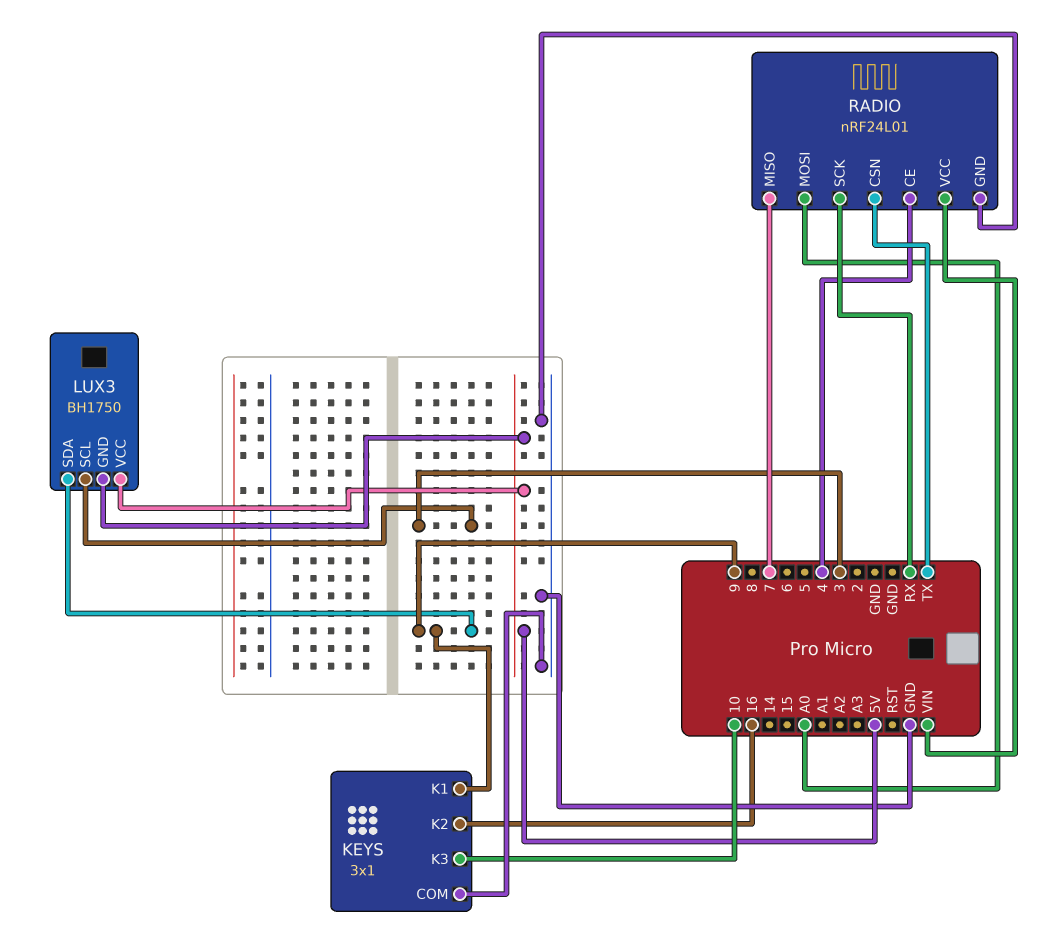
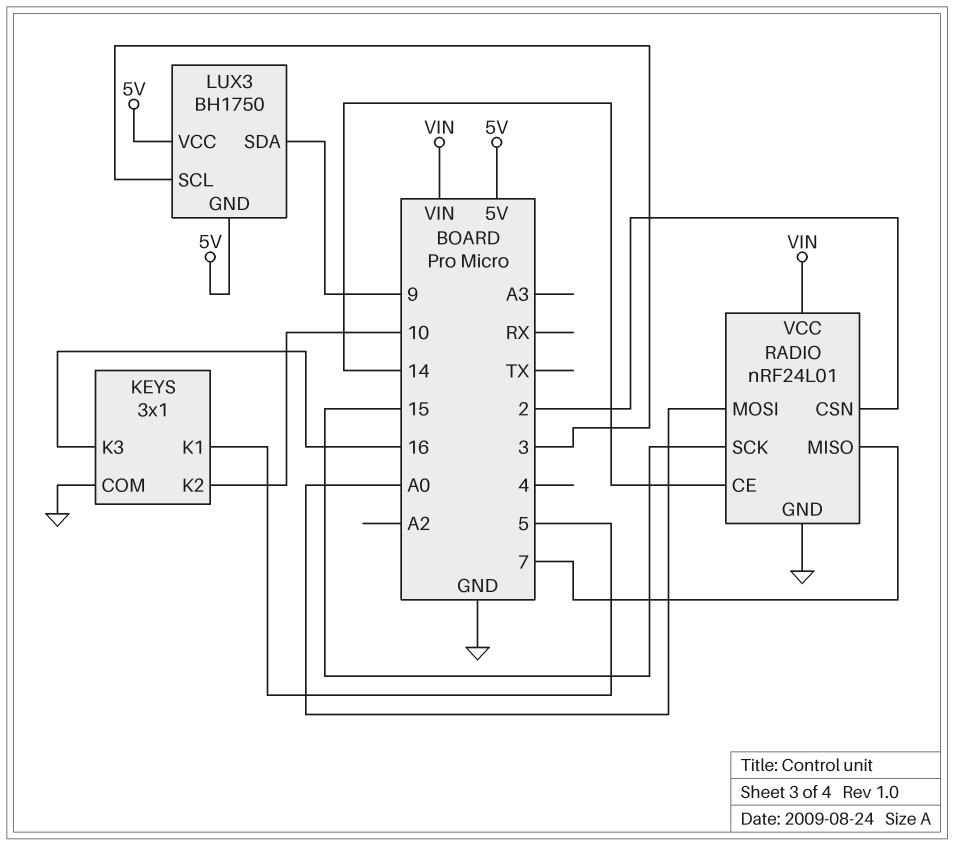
KEYS pin K1: 9 -> 5
KEYS pin K2: 16 -> 10
KEYS pin K3: 10 -> 16
RADIO pin CE: 4 -> 14
RADIO pin CSN: TX -> 2
RADIO pin SCK: RX -> 15

